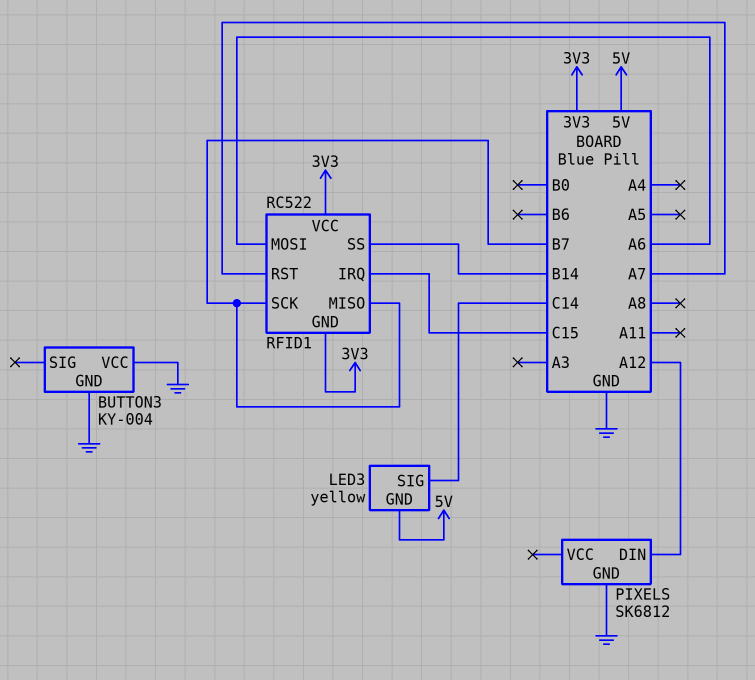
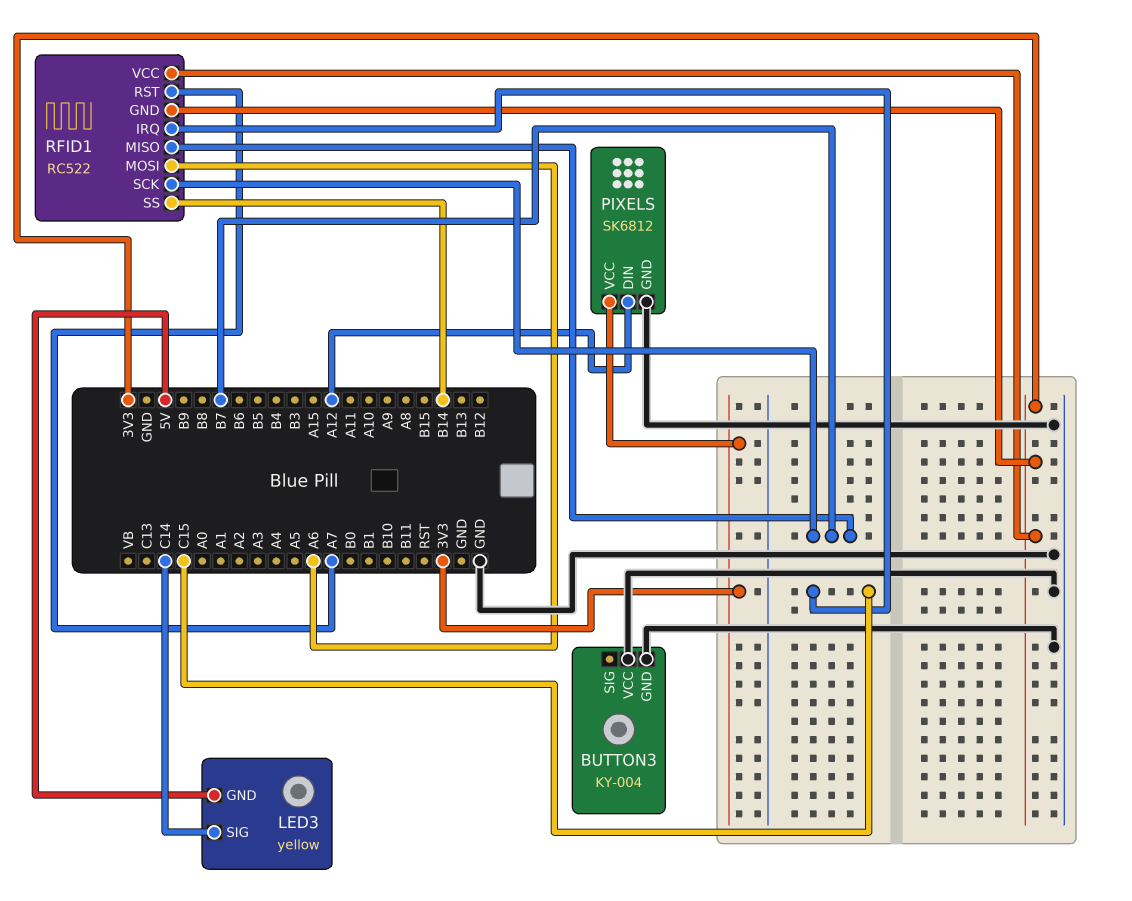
PIXELS pin VCC: none -> 3V3

